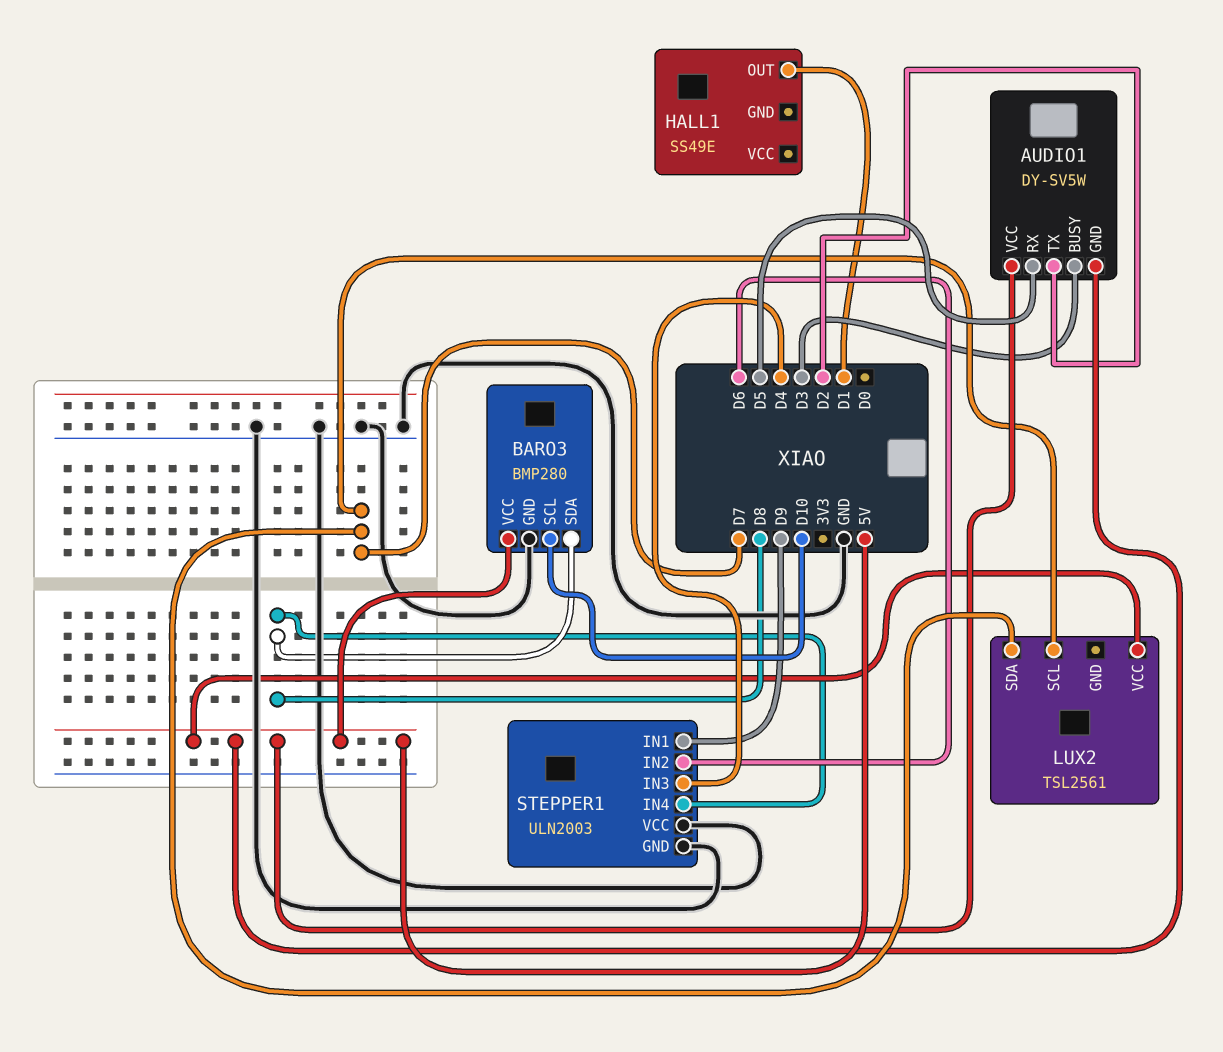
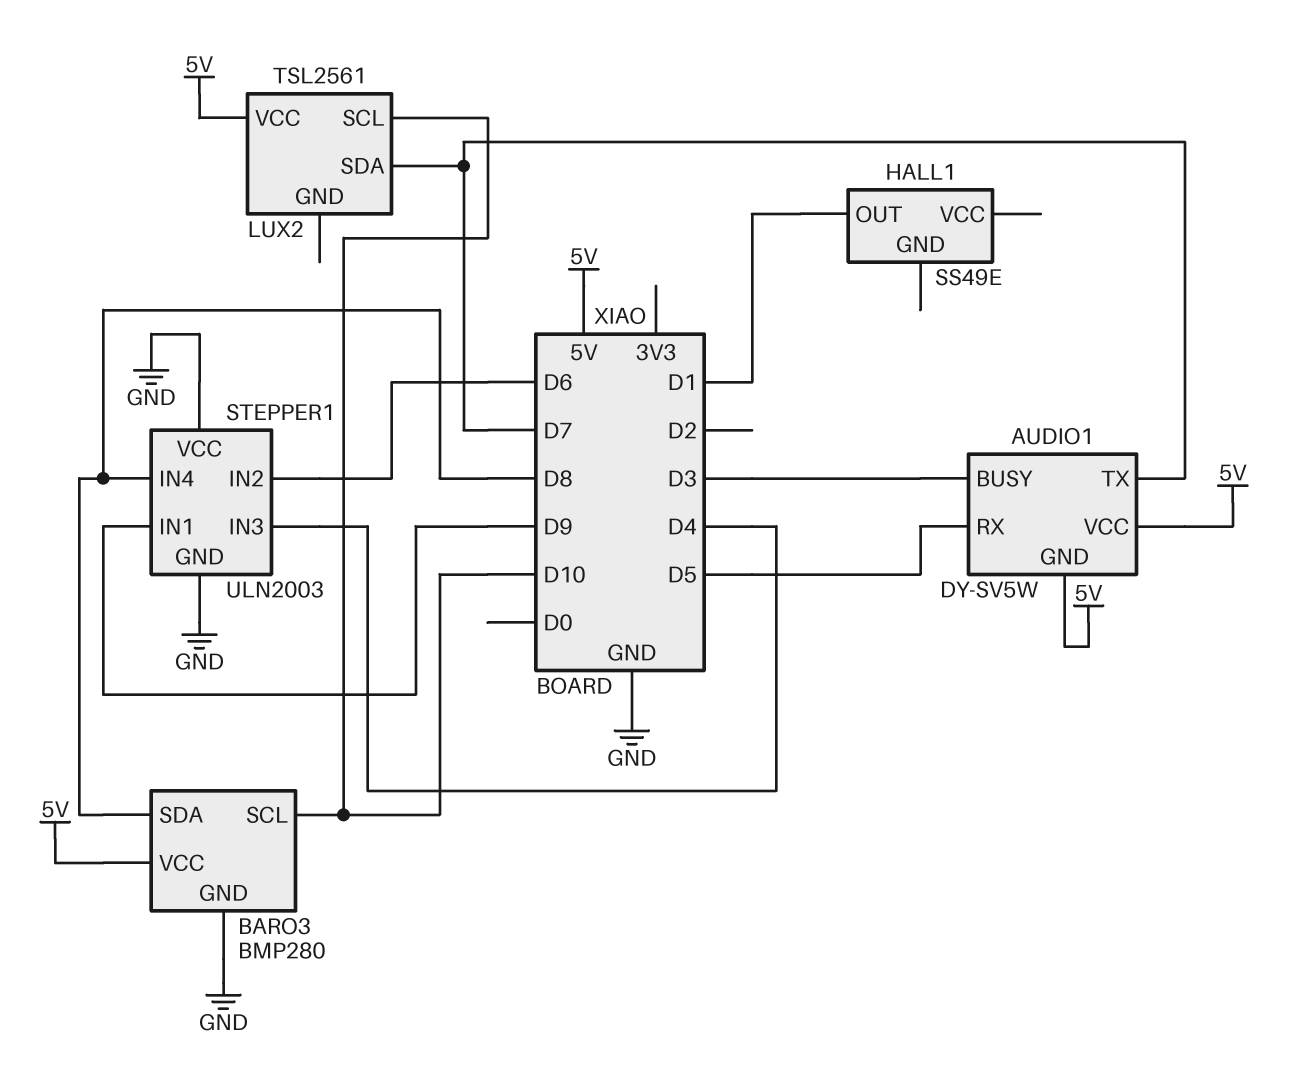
AUDIO1 pin TX: D2 -> D7
LUX2 pin SCL: D7 -> D10

